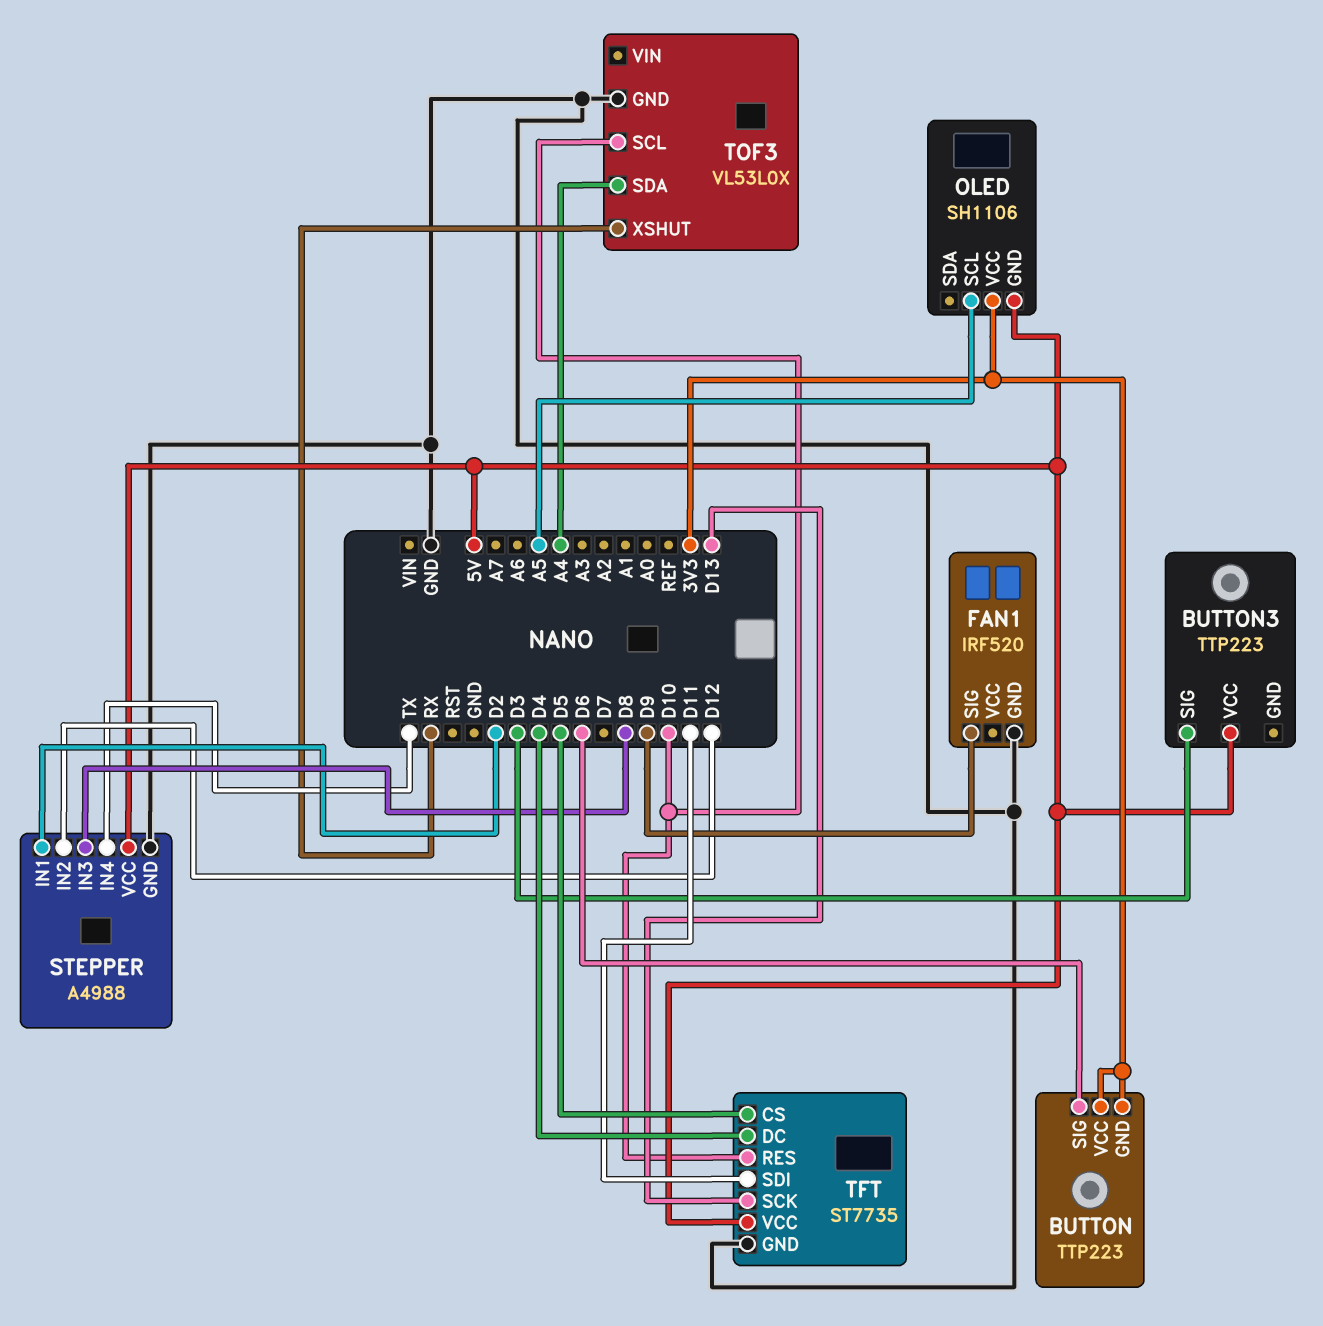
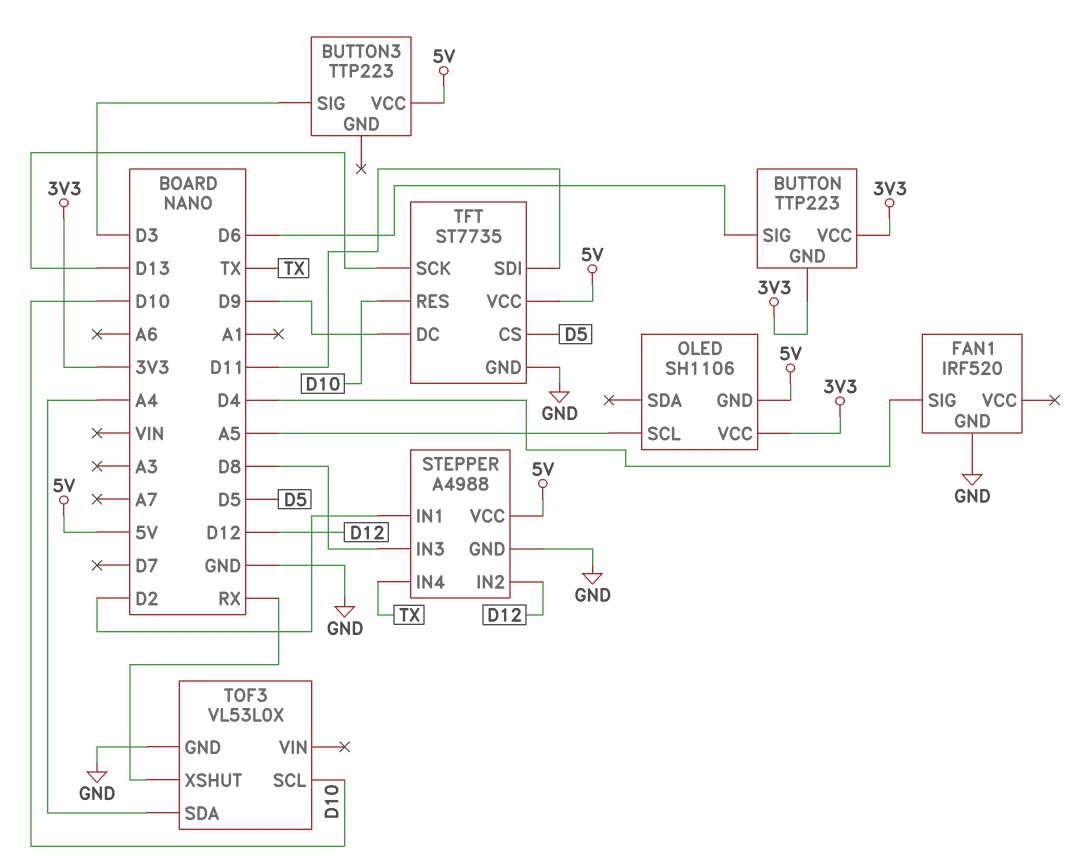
FAN1 pin SIG: D9 -> D4
TFT pin DC: D4 -> D9

